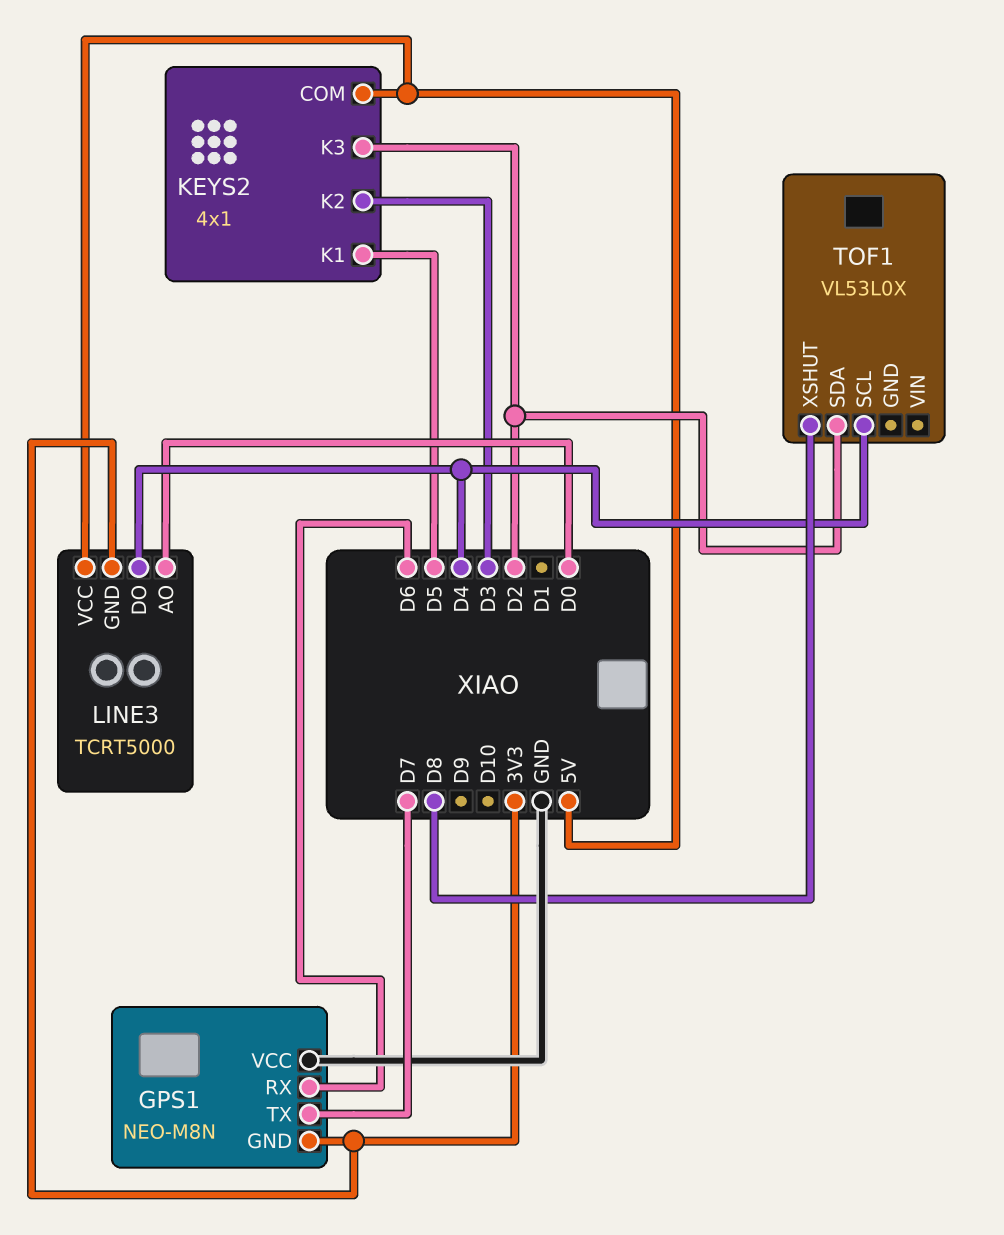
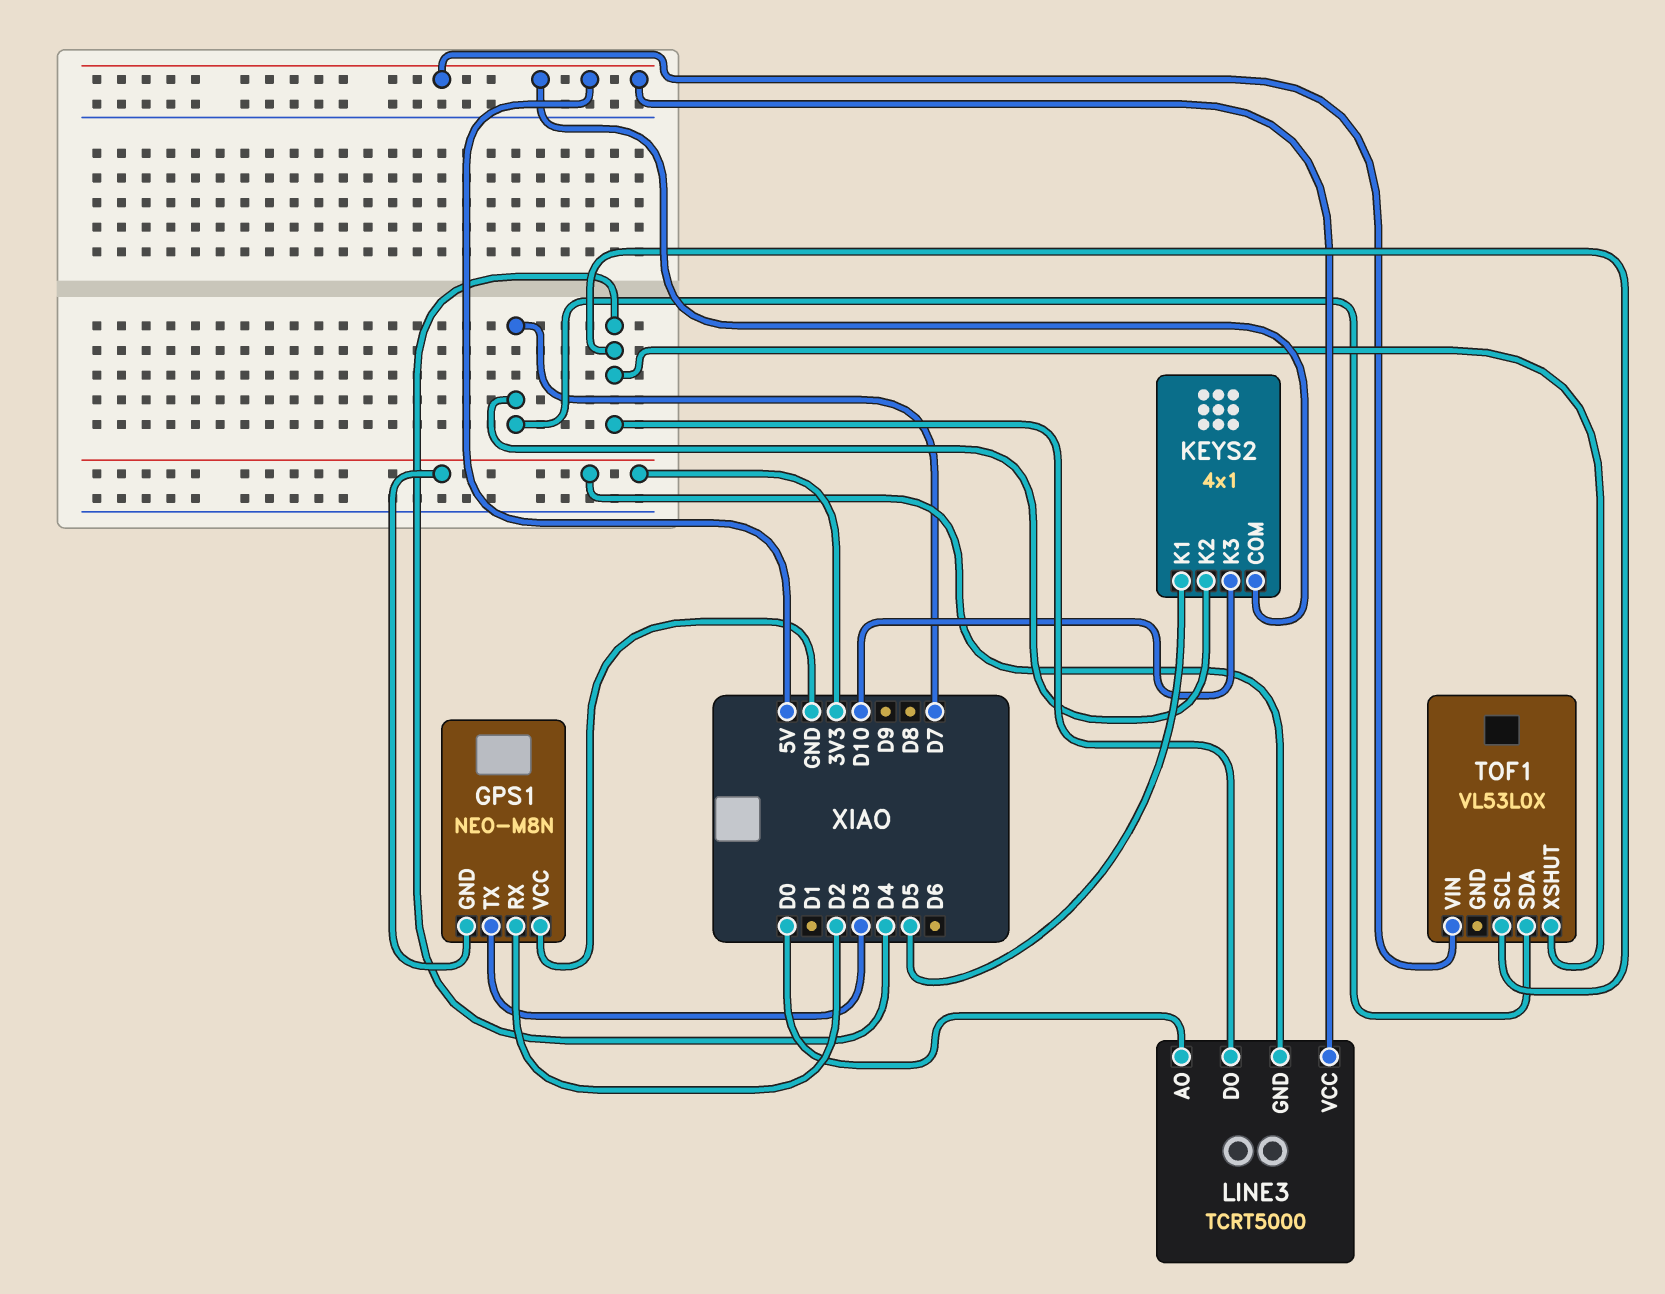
GPS1 pin RX: D6 -> D2
GPS1 pin TX: D7 -> D3
KEYS2 pin K2: D3 -> D7
KEYS2 pin K3: D2 -> D10
TOF1 pin SDA: D2 -> D7
TOF1 pin VIN: none -> 5V
TOF1 pin XSHUT: D8 -> D4

